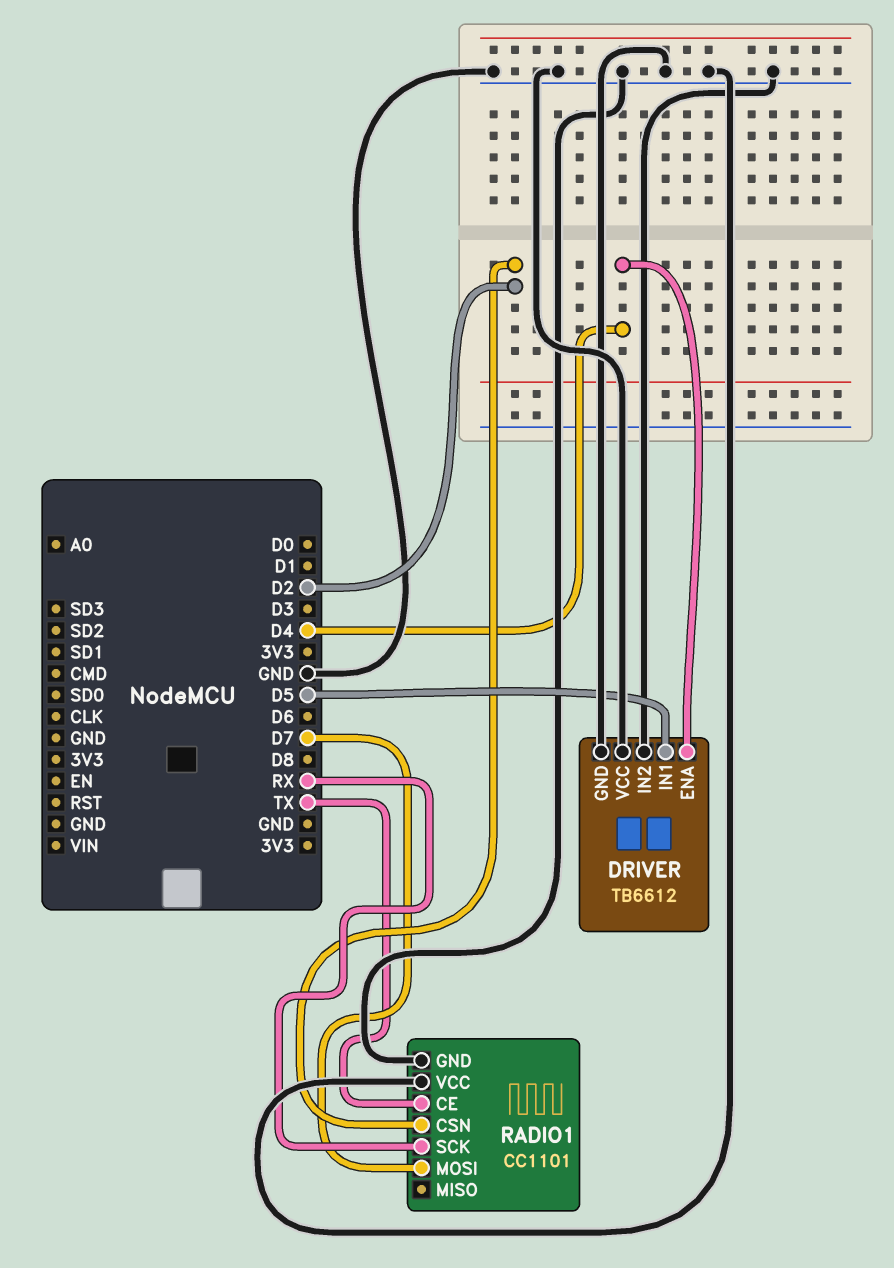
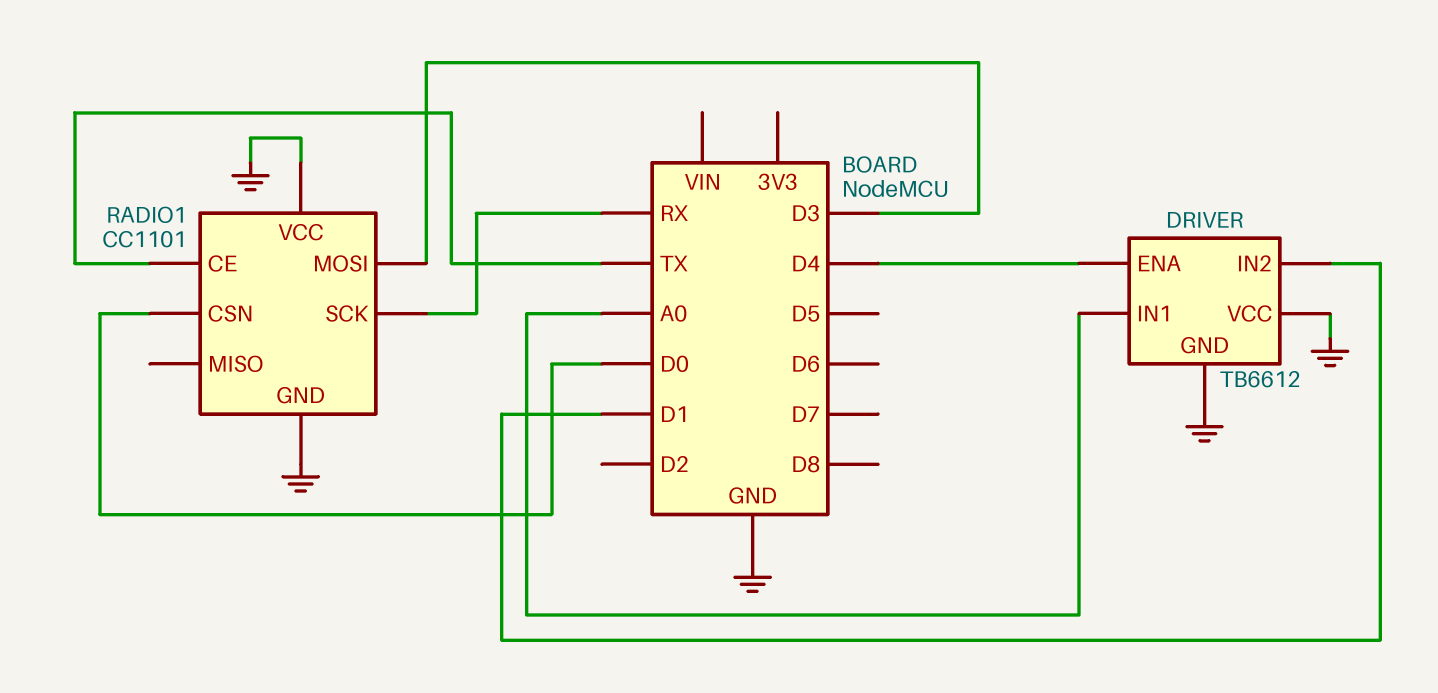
DRIVER pin IN1: D5 -> A0
DRIVER pin IN2: GND -> D1
RADIO1 pin CSN: D2 -> D0
RADIO1 pin MOSI: D7 -> D3

